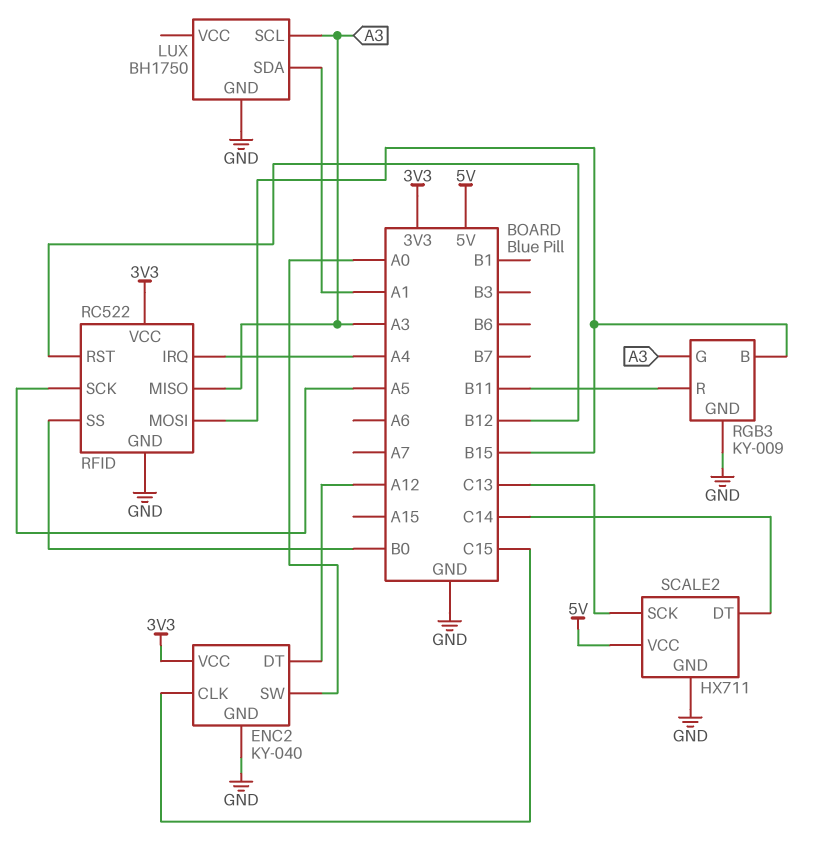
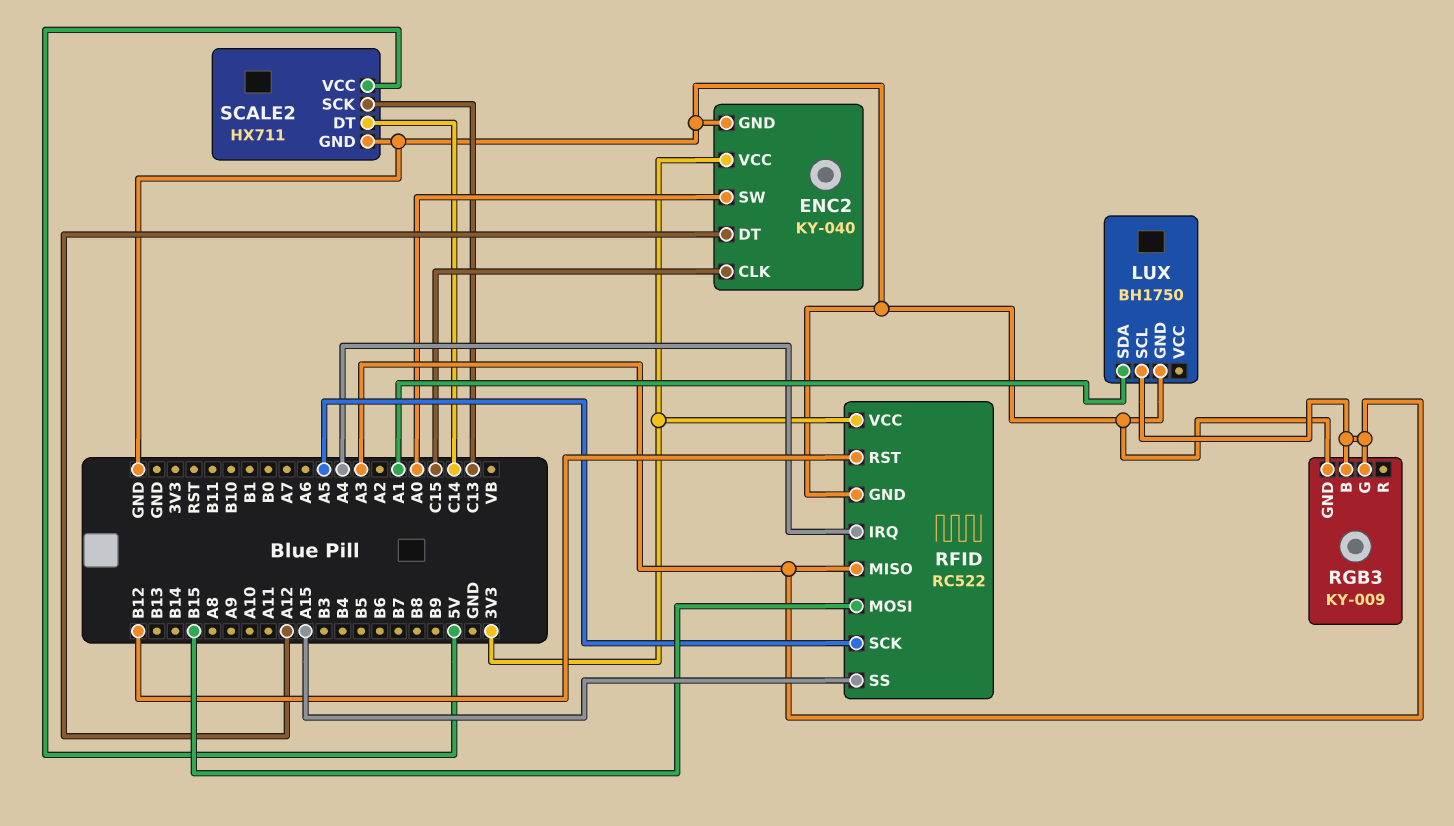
RFID pin SS: B0 -> A15
RGB3 pin B: B15 -> A3
RGB3 pin R: B11 -> none

